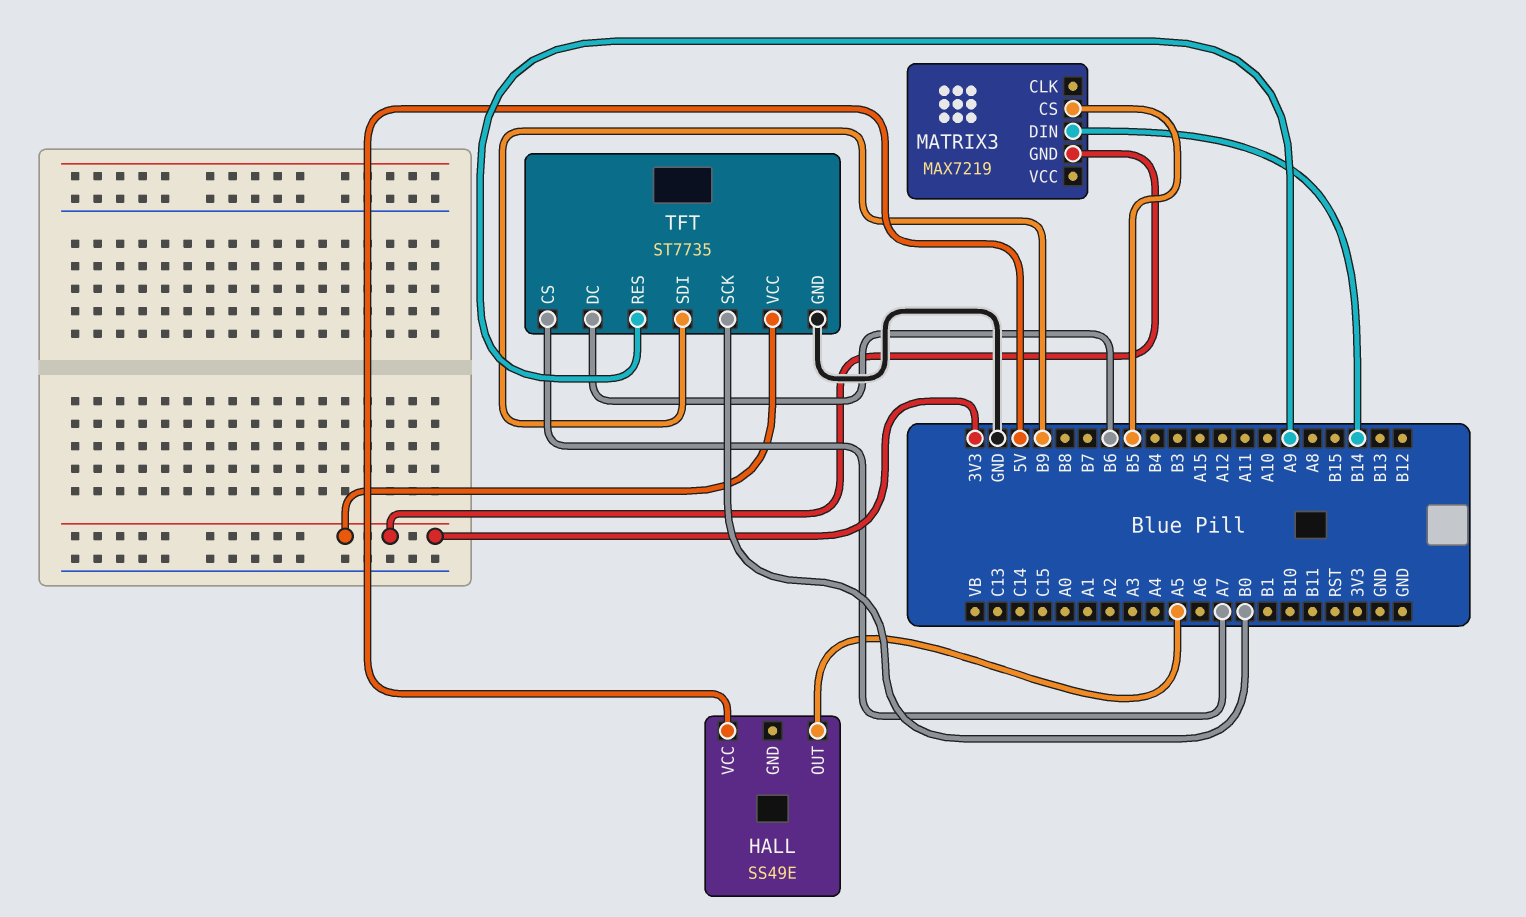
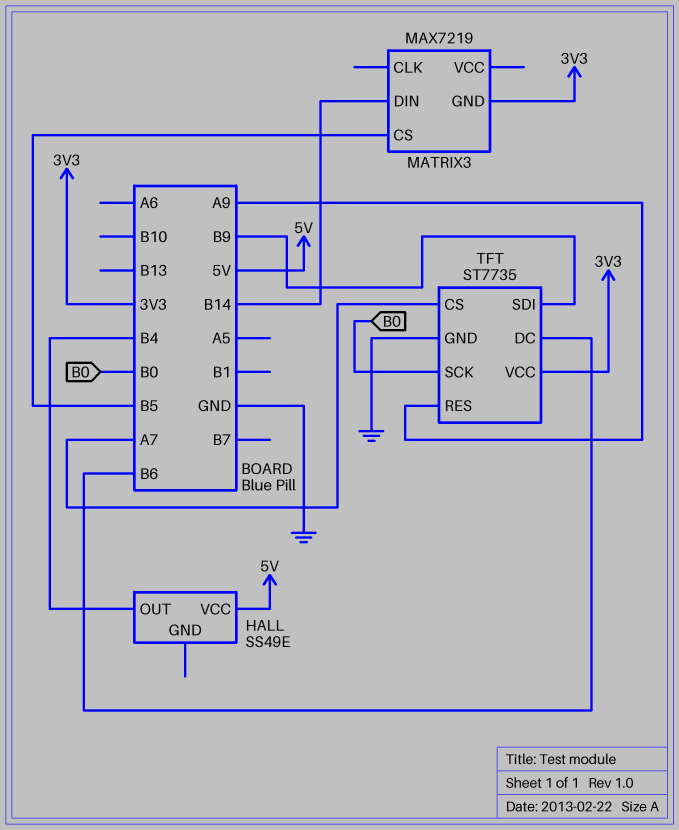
HALL pin OUT: A5 -> B4

